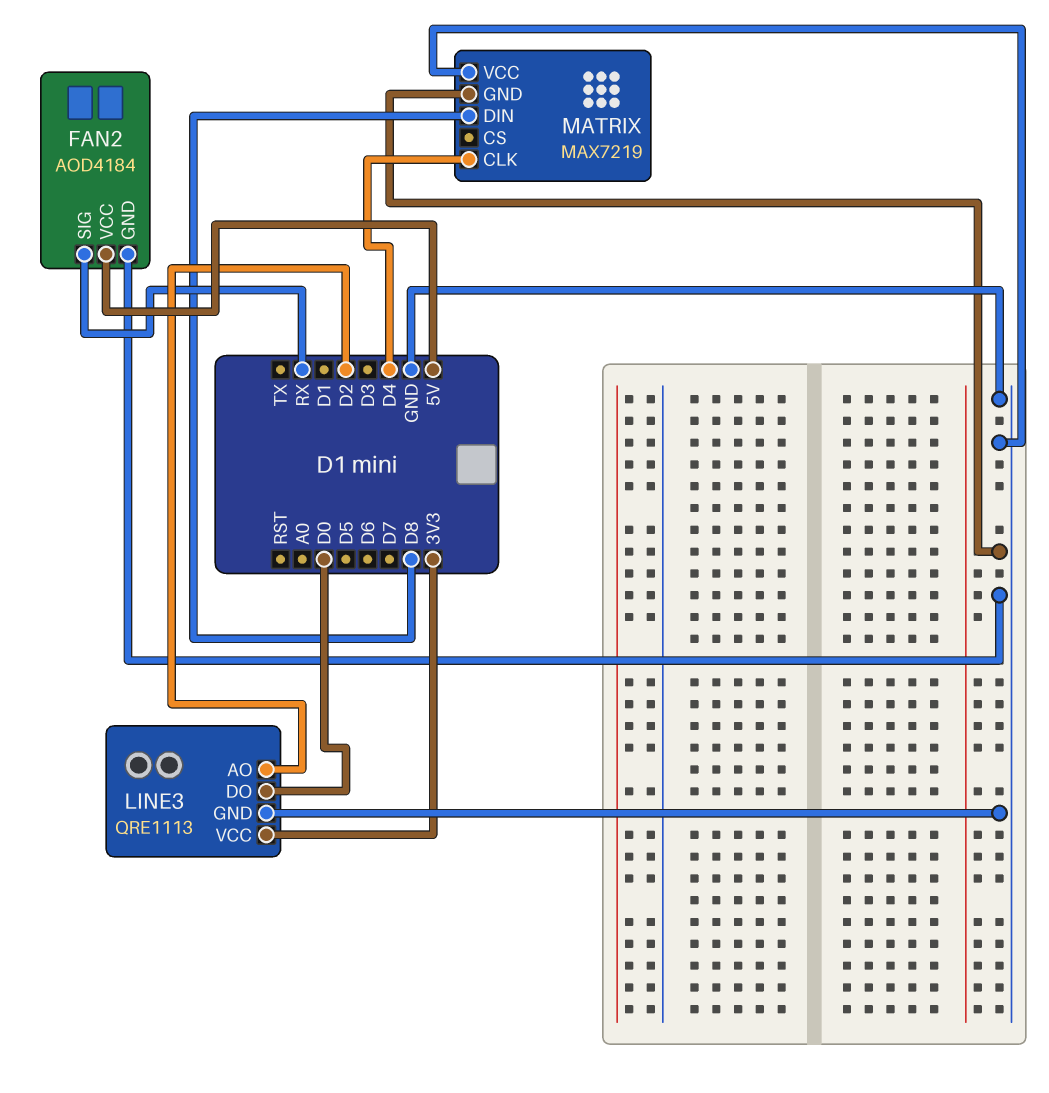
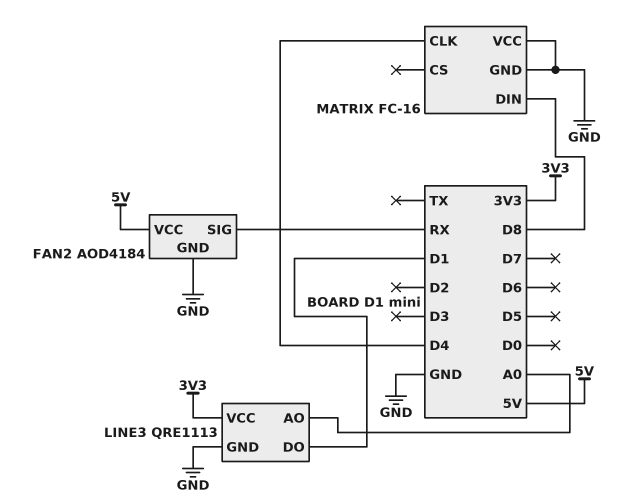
LINE3 pin AO: D2 -> A0
LINE3 pin DO: D0 -> D1
MATRIX: MAX7219 -> FC-16

